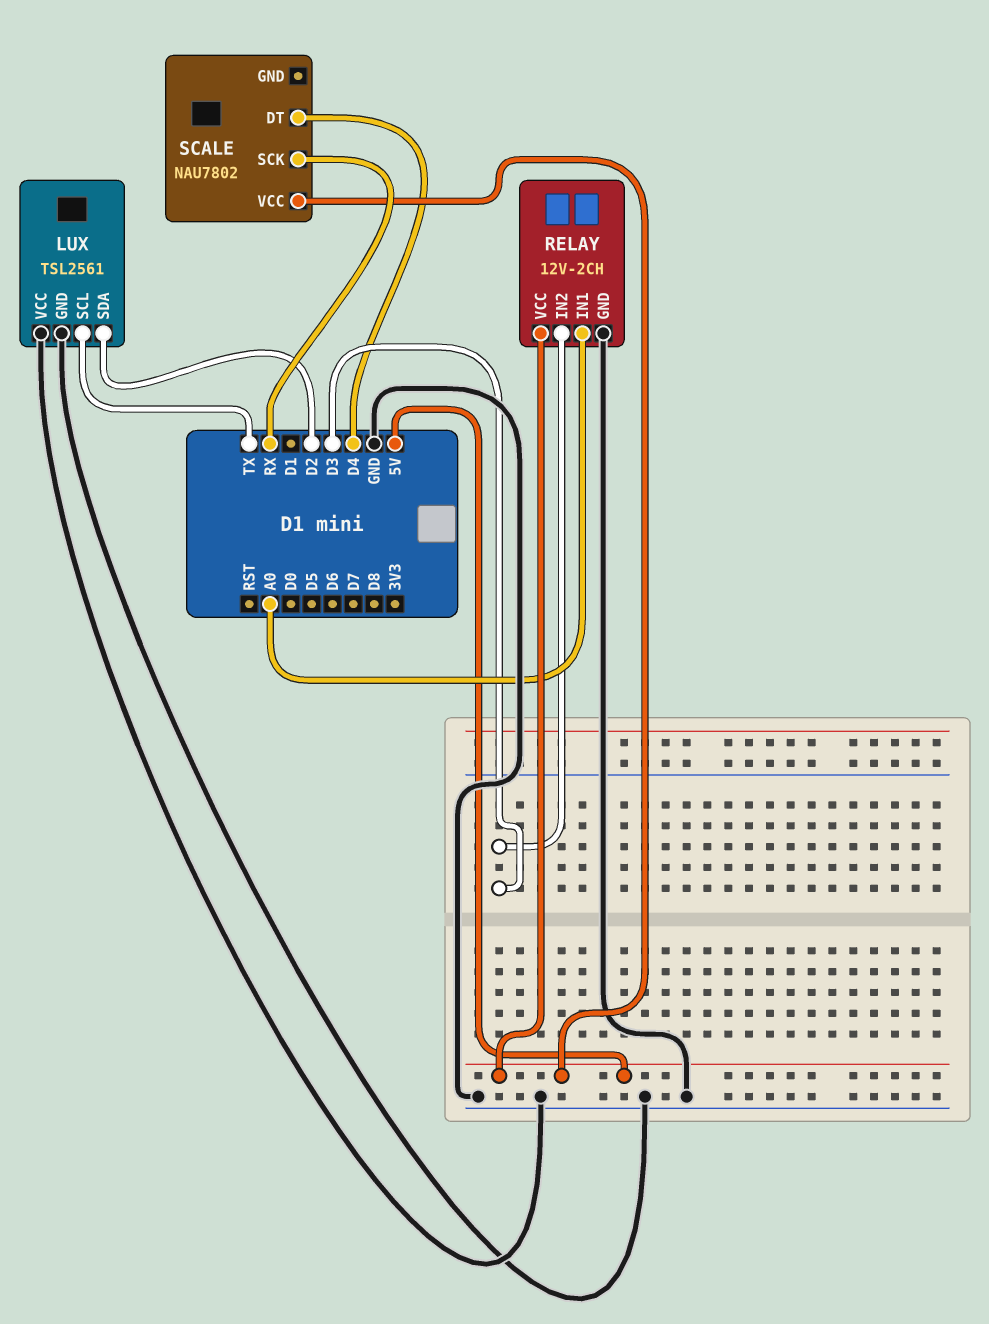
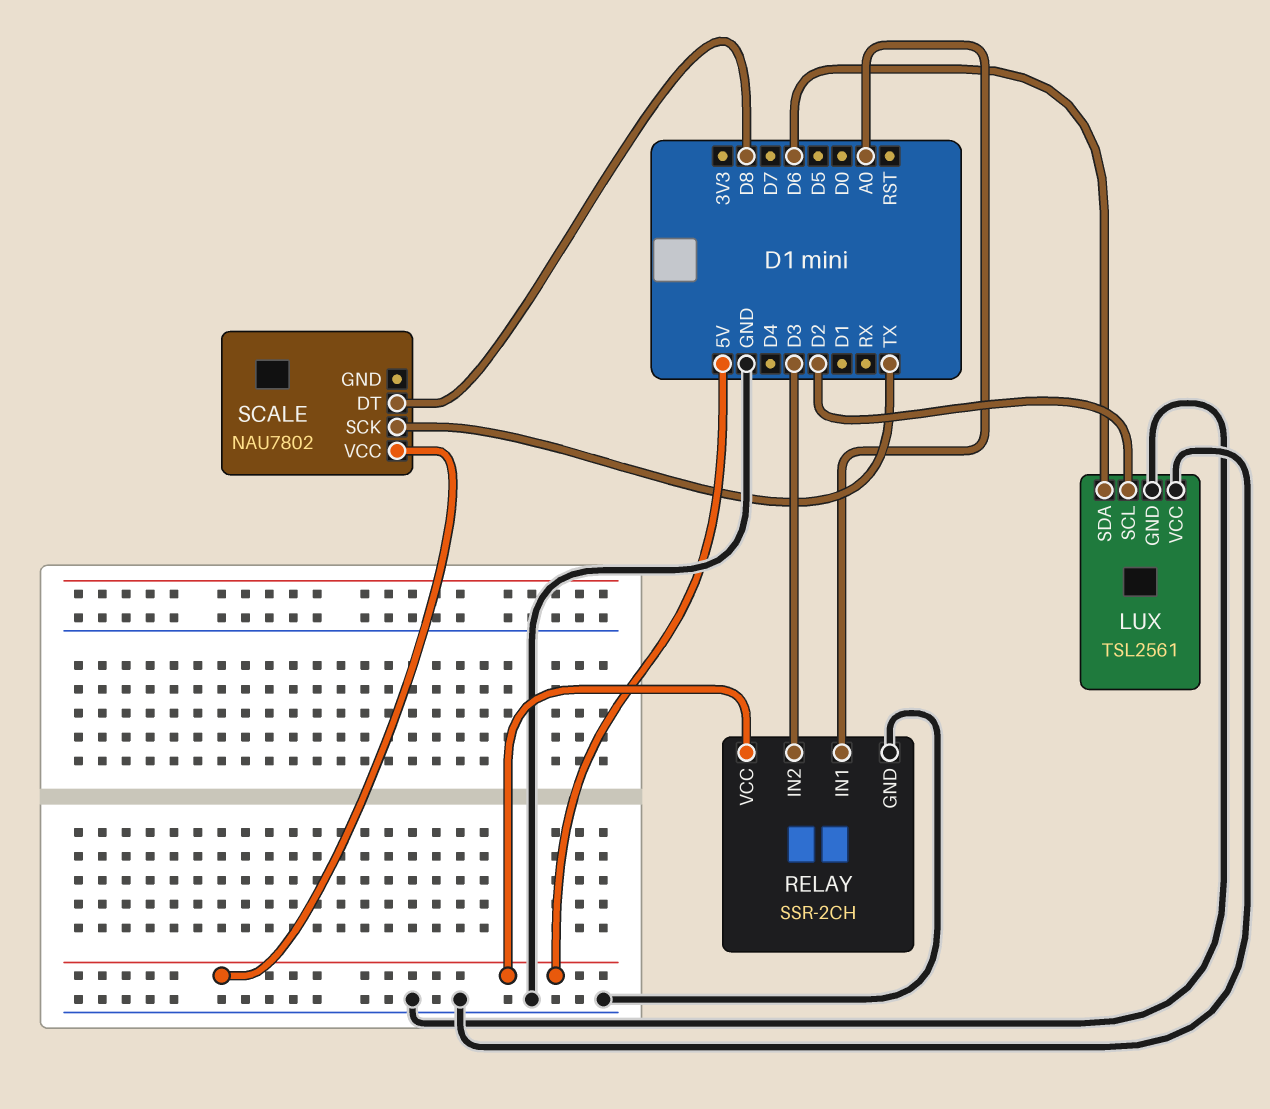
LUX pin SCL: TX -> D2
LUX pin SDA: D2 -> D6
RELAY: 12V-2CH -> SSR-2CH
SCALE pin DT: D4 -> D8
SCALE pin SCK: RX -> TX

